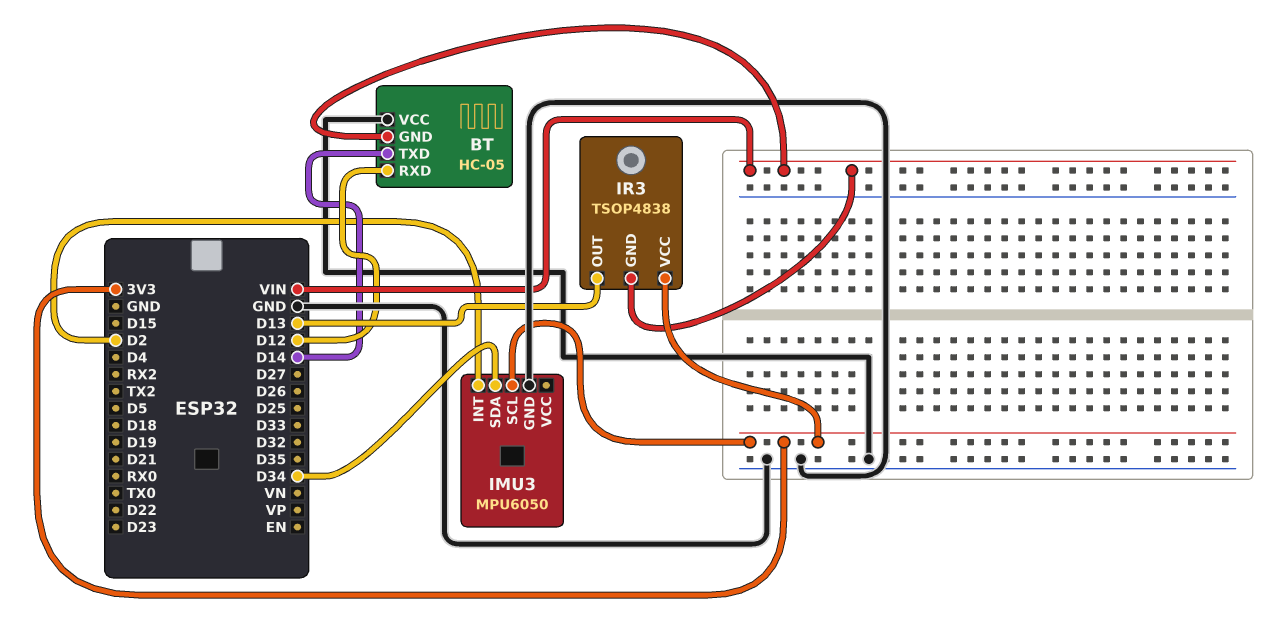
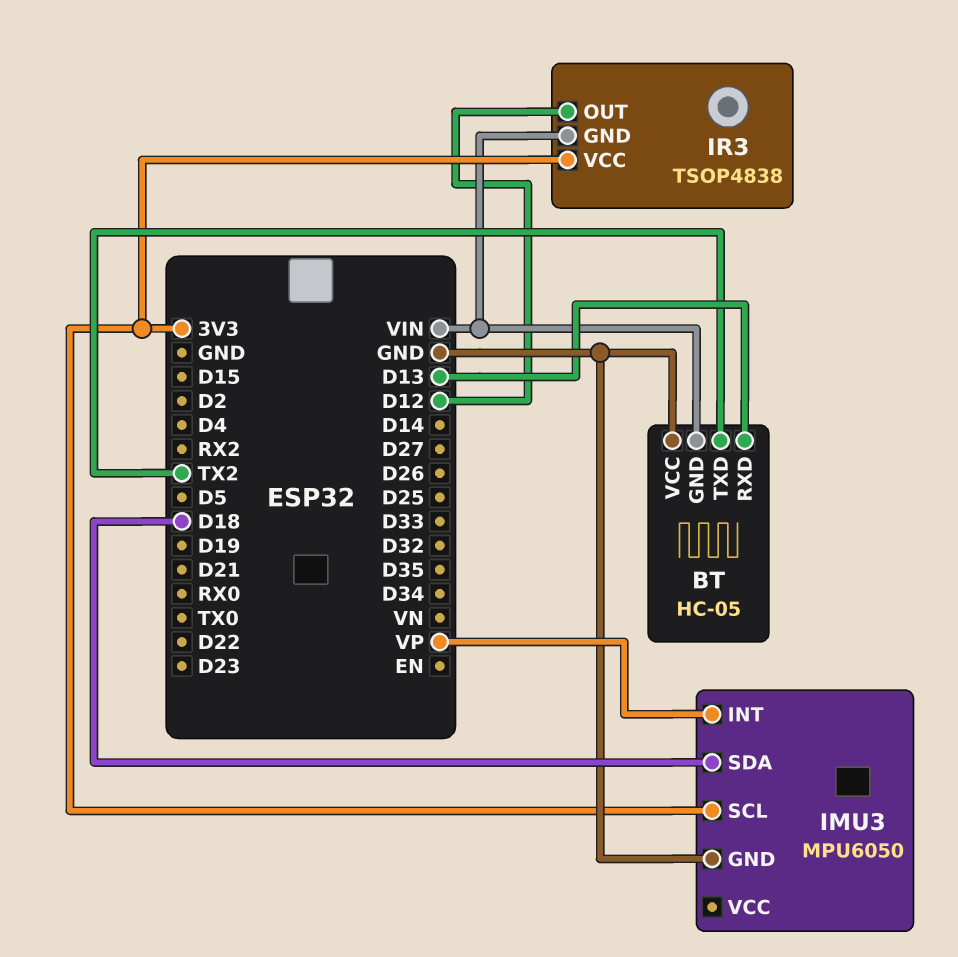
BT pin RXD: D12 -> D13
BT pin TXD: D14 -> TX2
IMU3 pin INT: D2 -> VP
IMU3 pin SDA: D34 -> D18
IR3 pin OUT: D13 -> D12

